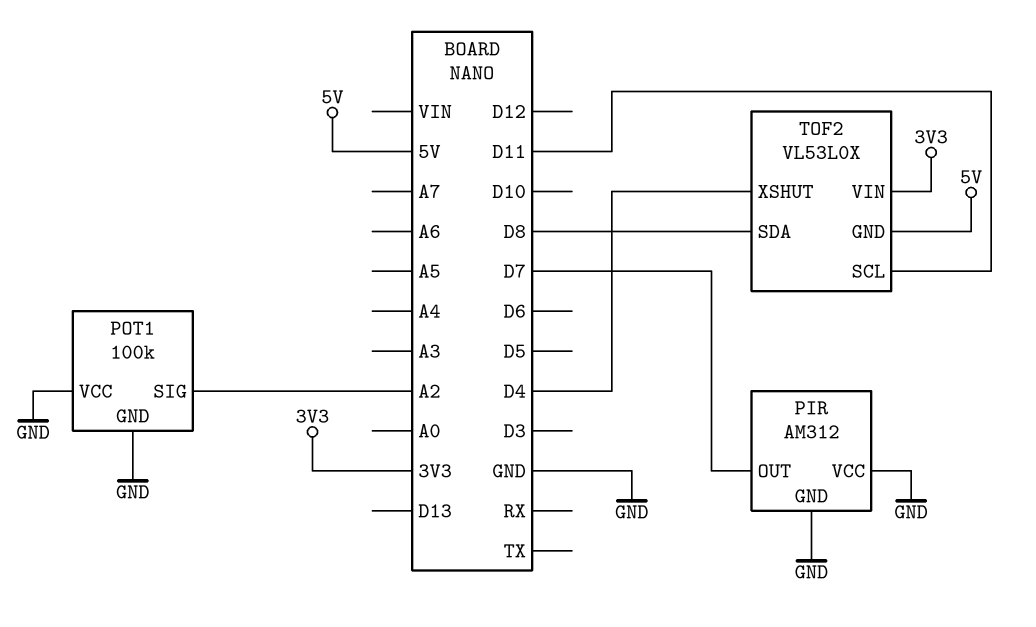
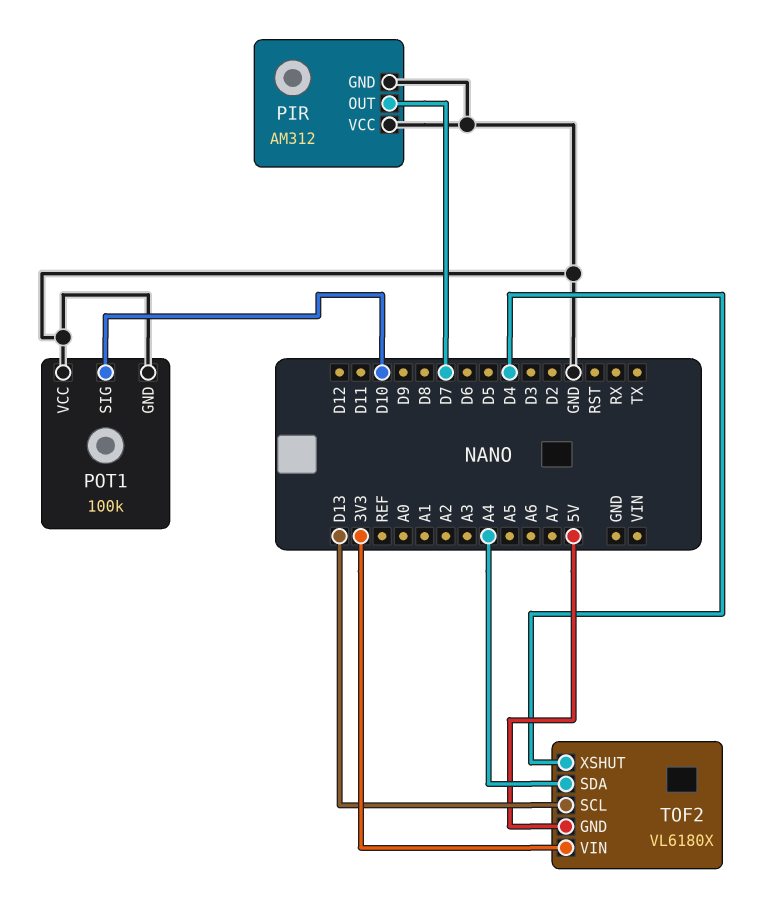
POT1 pin SIG: A2 -> D10
TOF2: VL53L0X -> VL6180X
TOF2 pin SCL: D11 -> D13
TOF2 pin SDA: D8 -> A4

